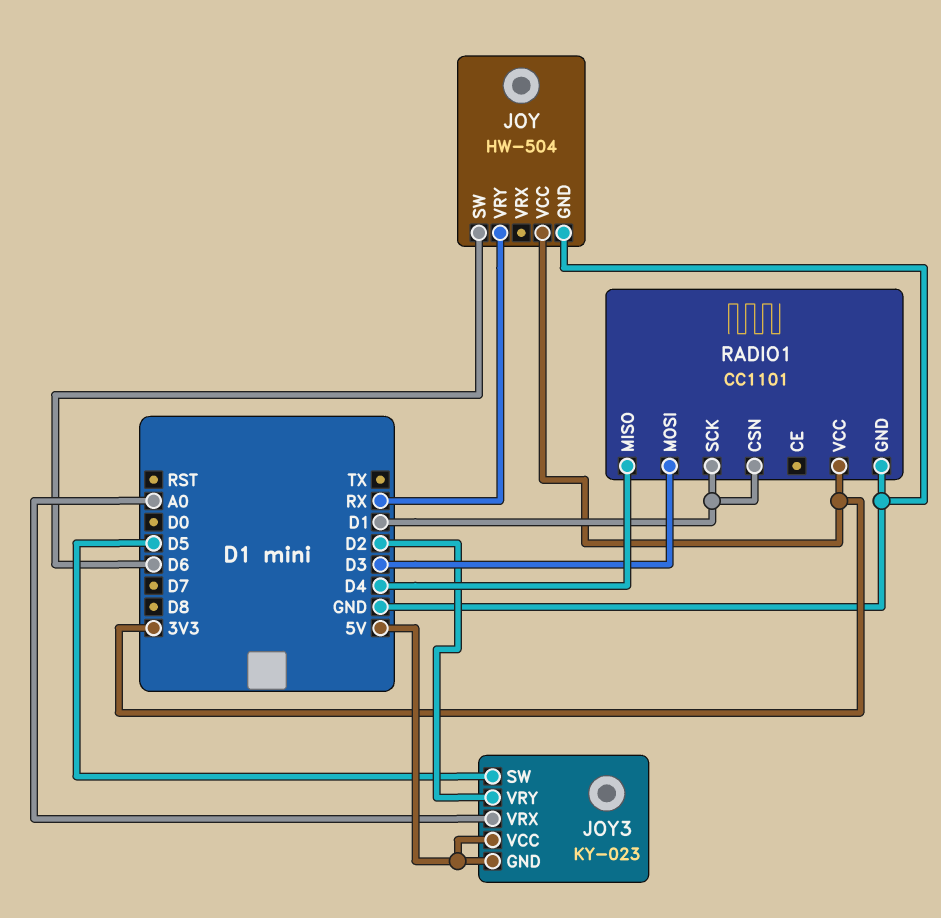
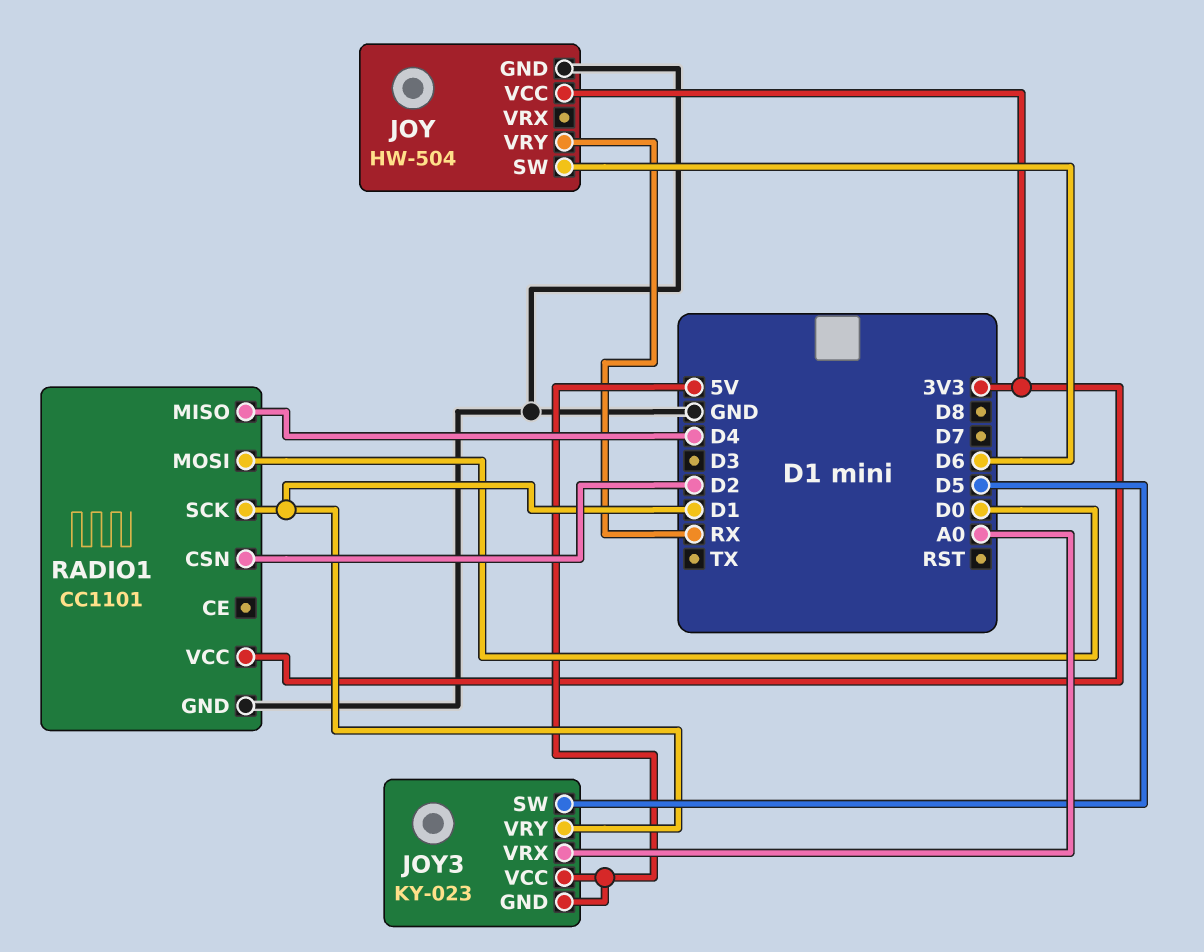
JOY3 pin VRY: D2 -> D1
RADIO1 pin CSN: D1 -> D2
RADIO1 pin MOSI: D3 -> D0

